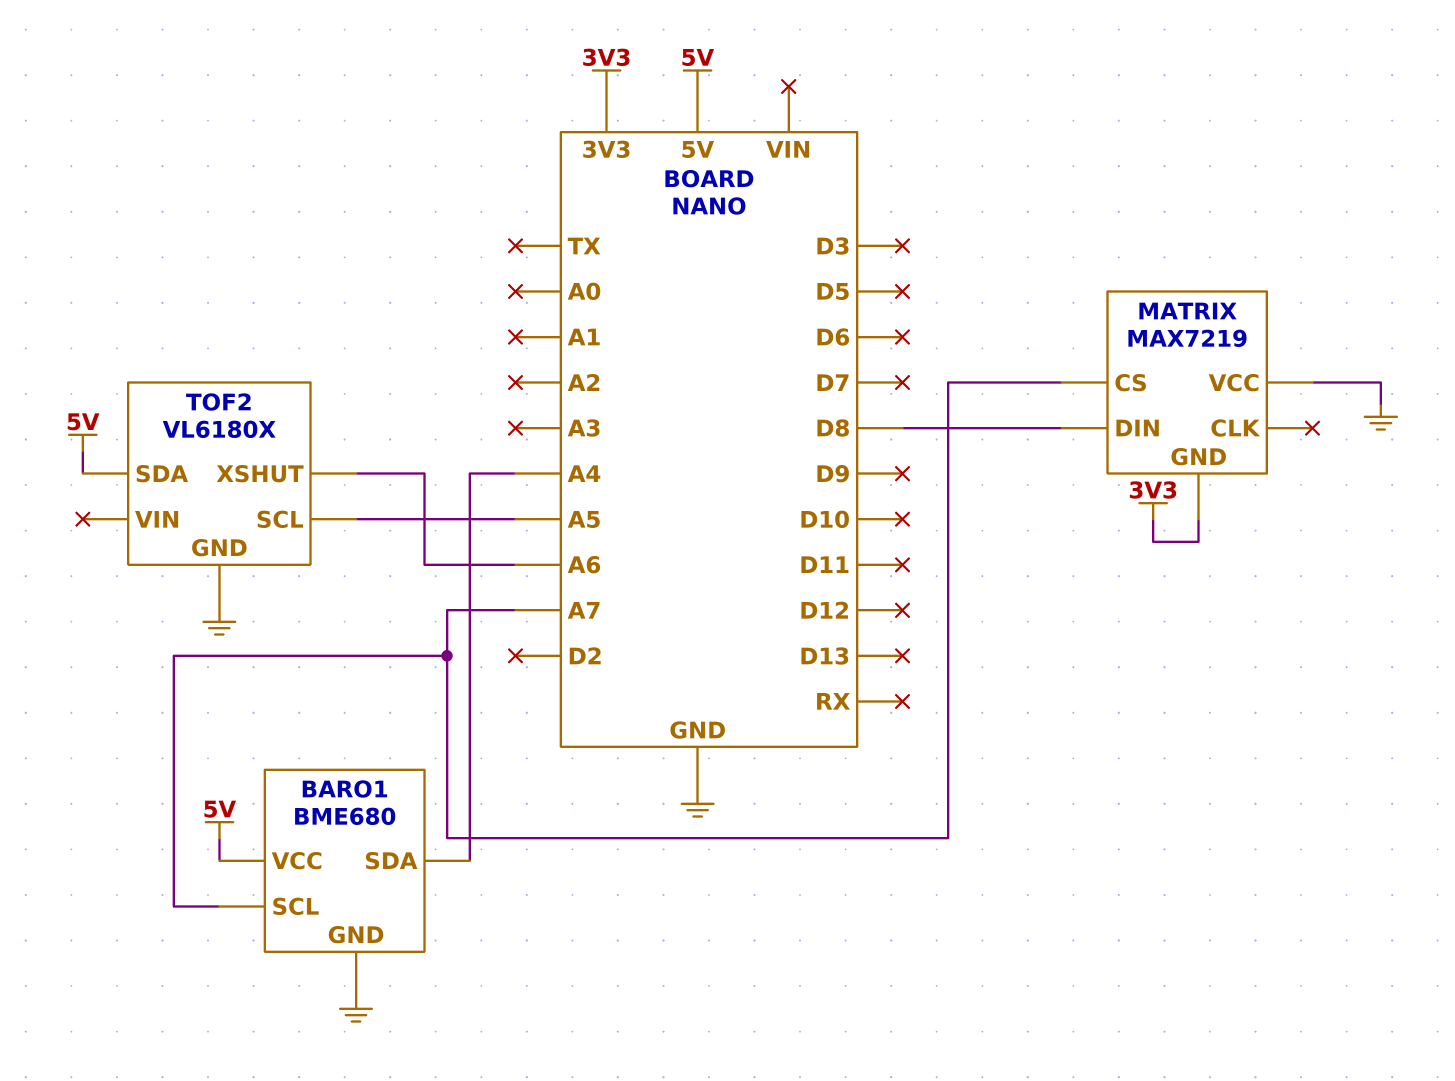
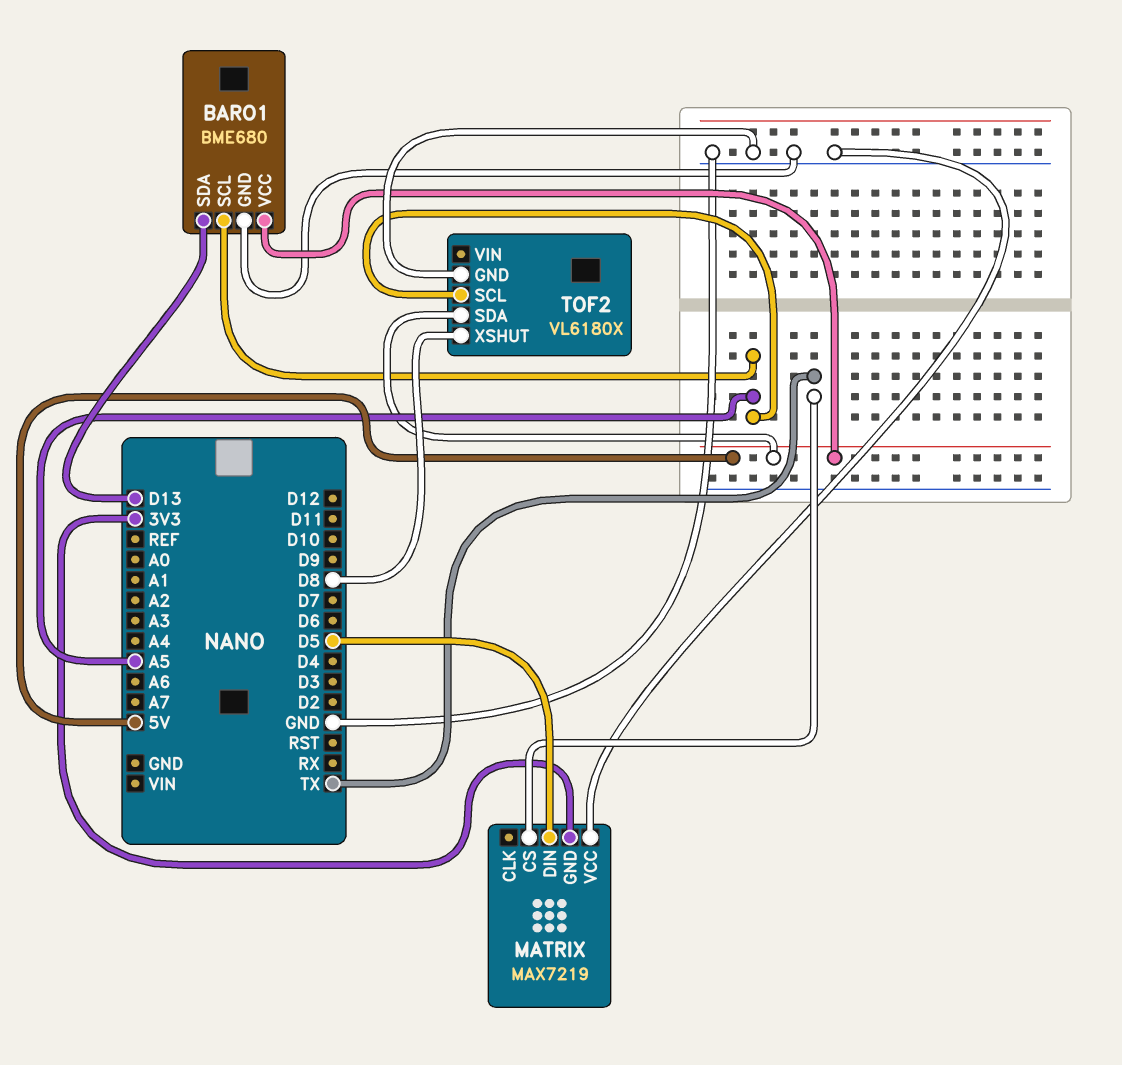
BARO1 pin SCL: A7 -> A5
BARO1 pin SDA: A4 -> D13
MATRIX pin CS: A7 -> TX
MATRIX pin DIN: D8 -> D5
TOF2 pin XSHUT: A6 -> D8

